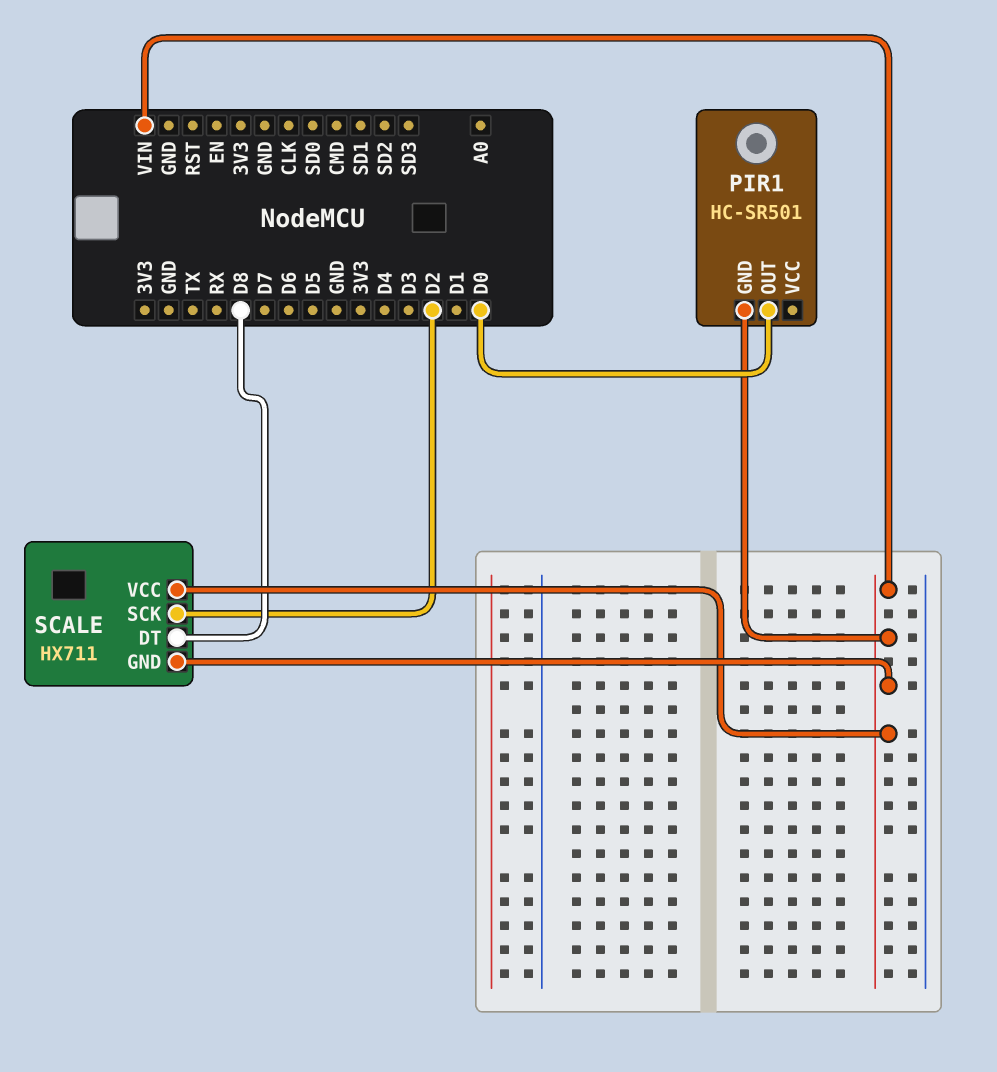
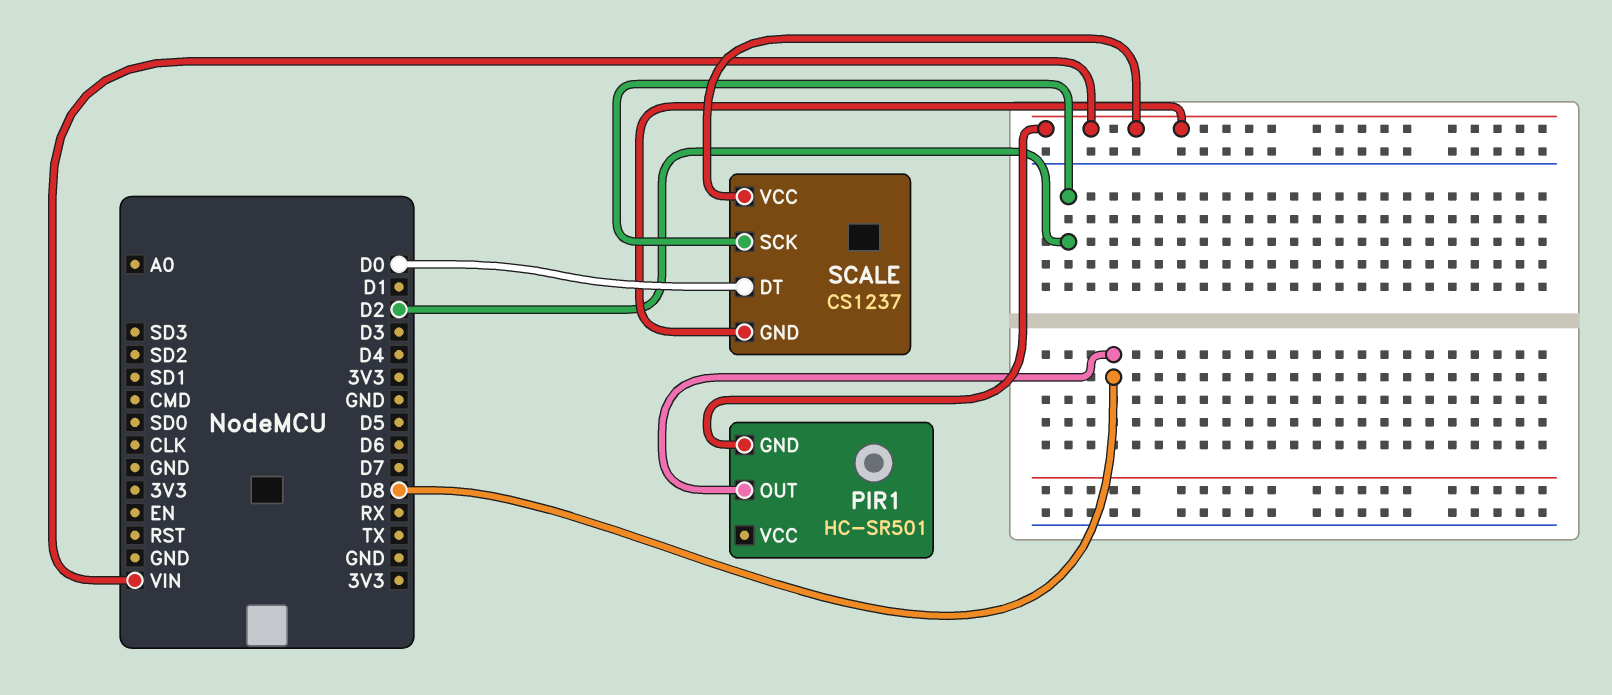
PIR1 pin OUT: D0 -> D8
SCALE: HX711 -> CS1237
SCALE pin DT: D8 -> D0

